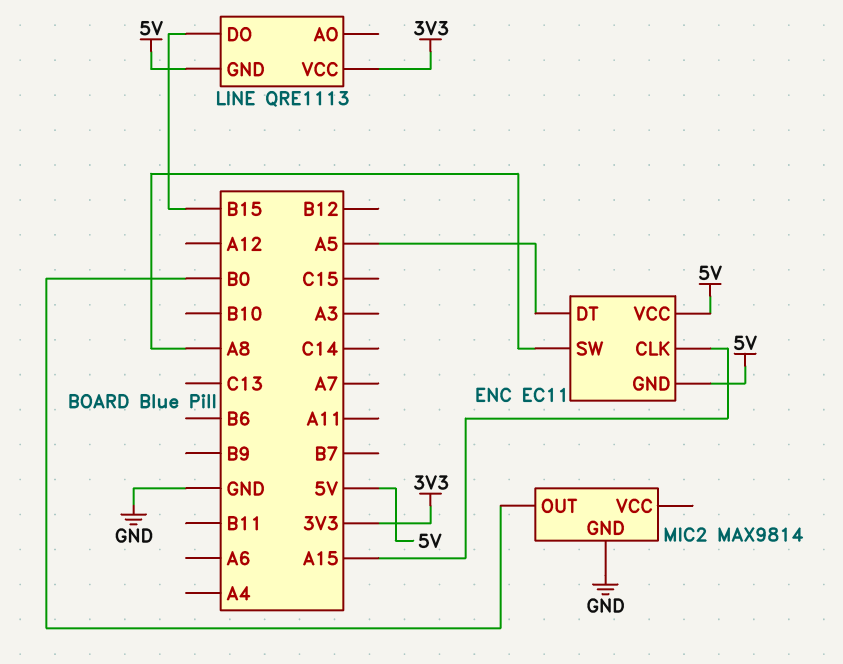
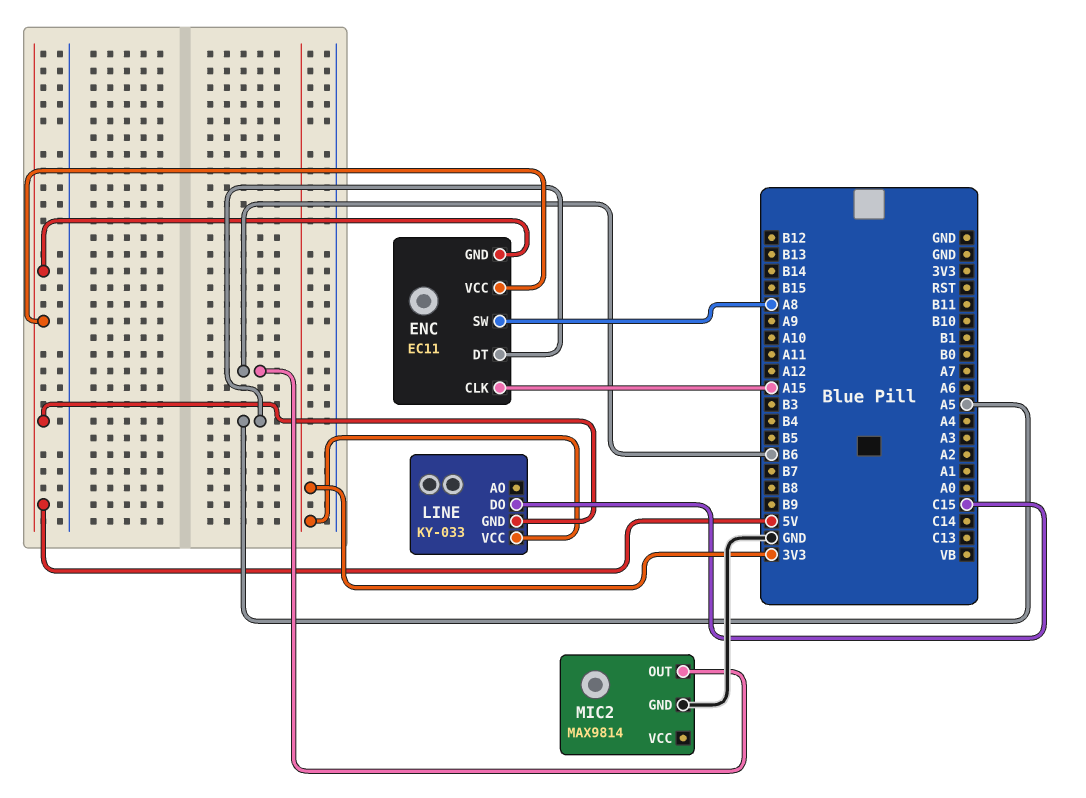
LINE: QRE1113 -> KY-033
LINE pin DO: B15 -> C15
MIC2 pin OUT: B0 -> B6

